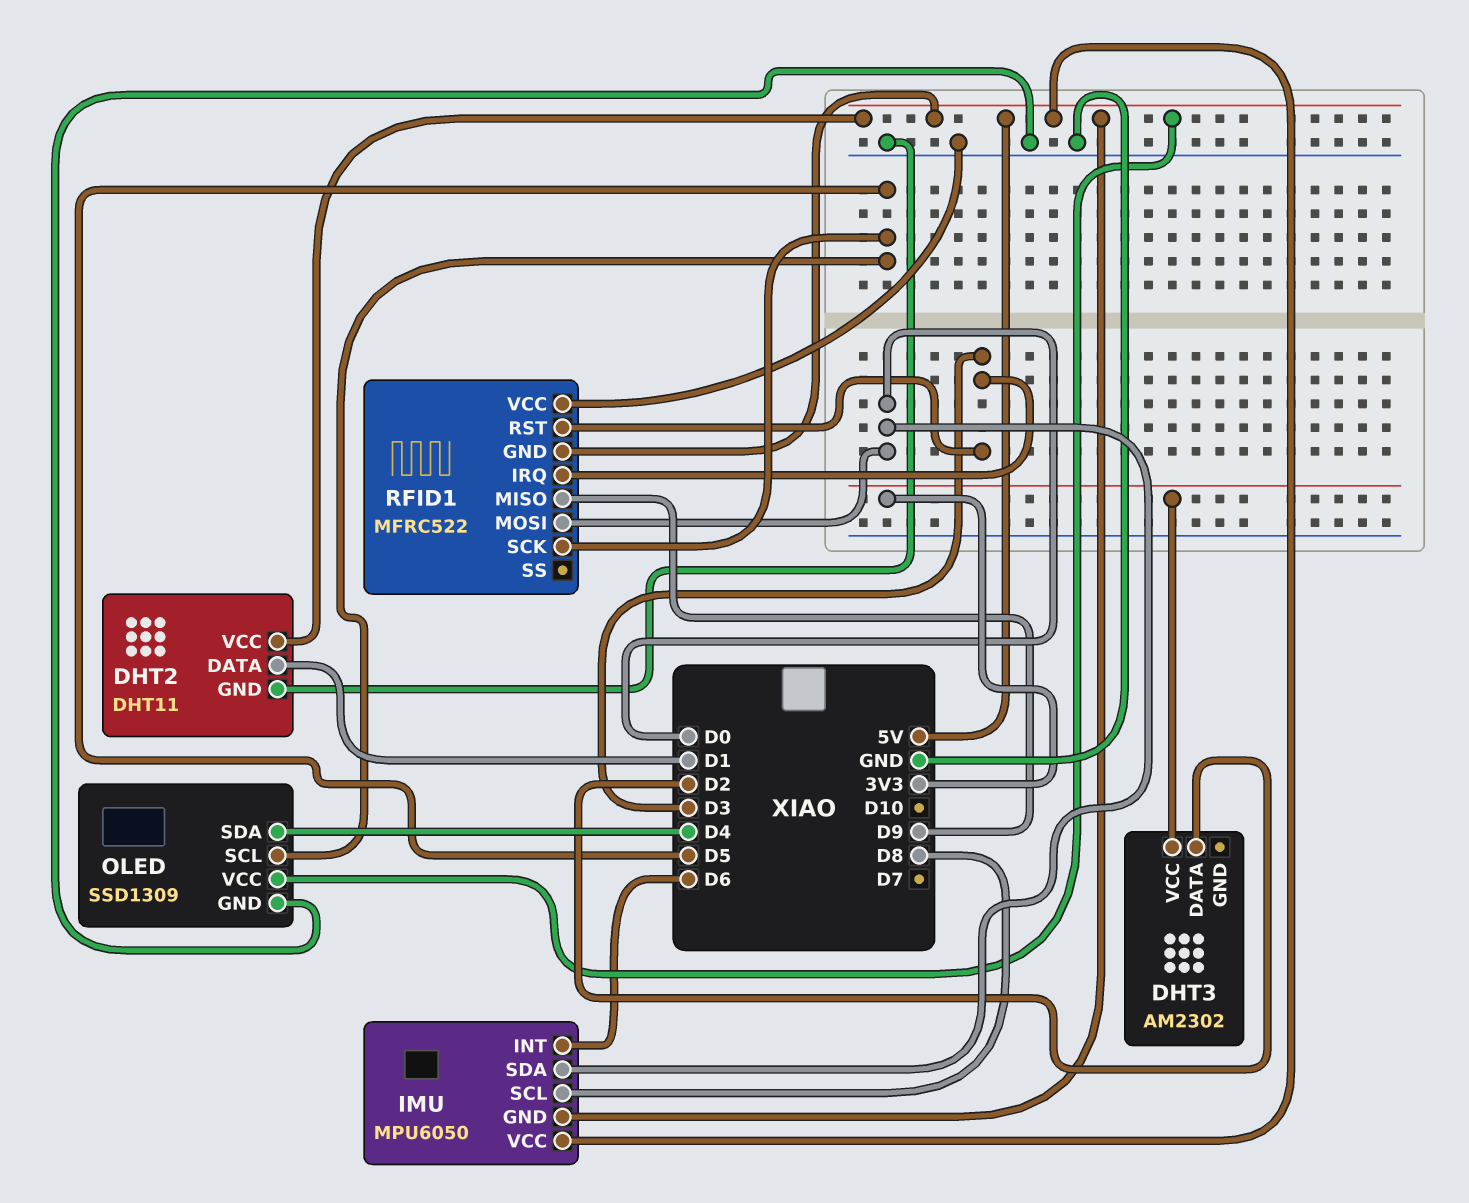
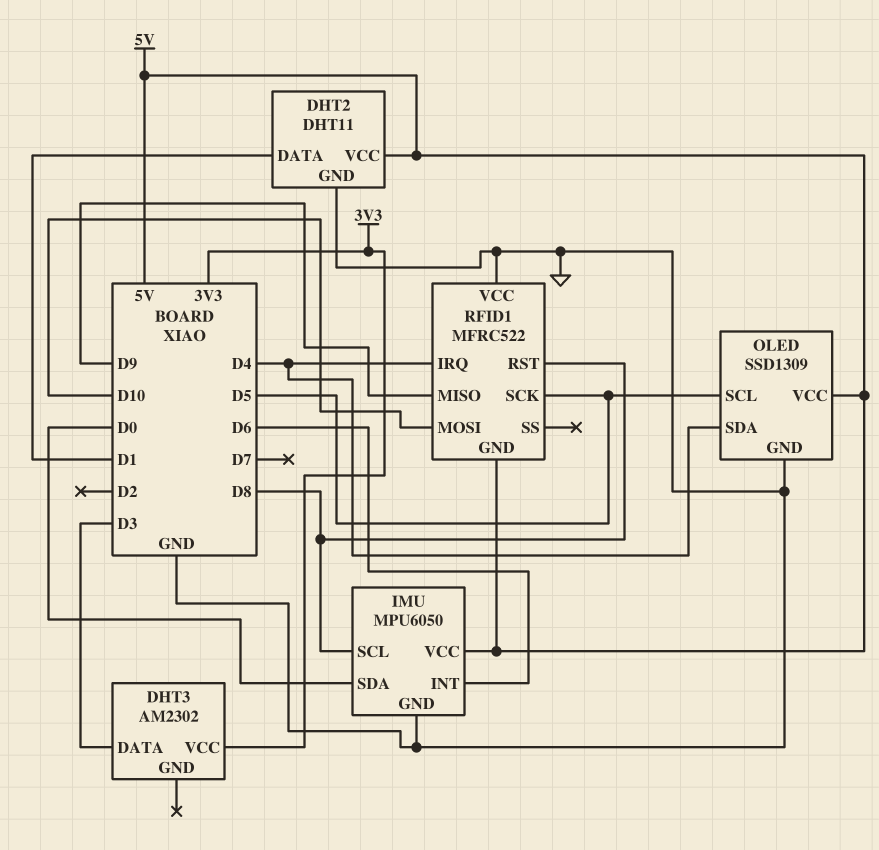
DHT3 pin DATA: D2 -> D3
IMU pin GND: 5V -> GND
RFID1 pin IRQ: D3 -> D4
RFID1 pin MOSI: D0 -> D10
RFID1 pin RST: D3 -> D8

